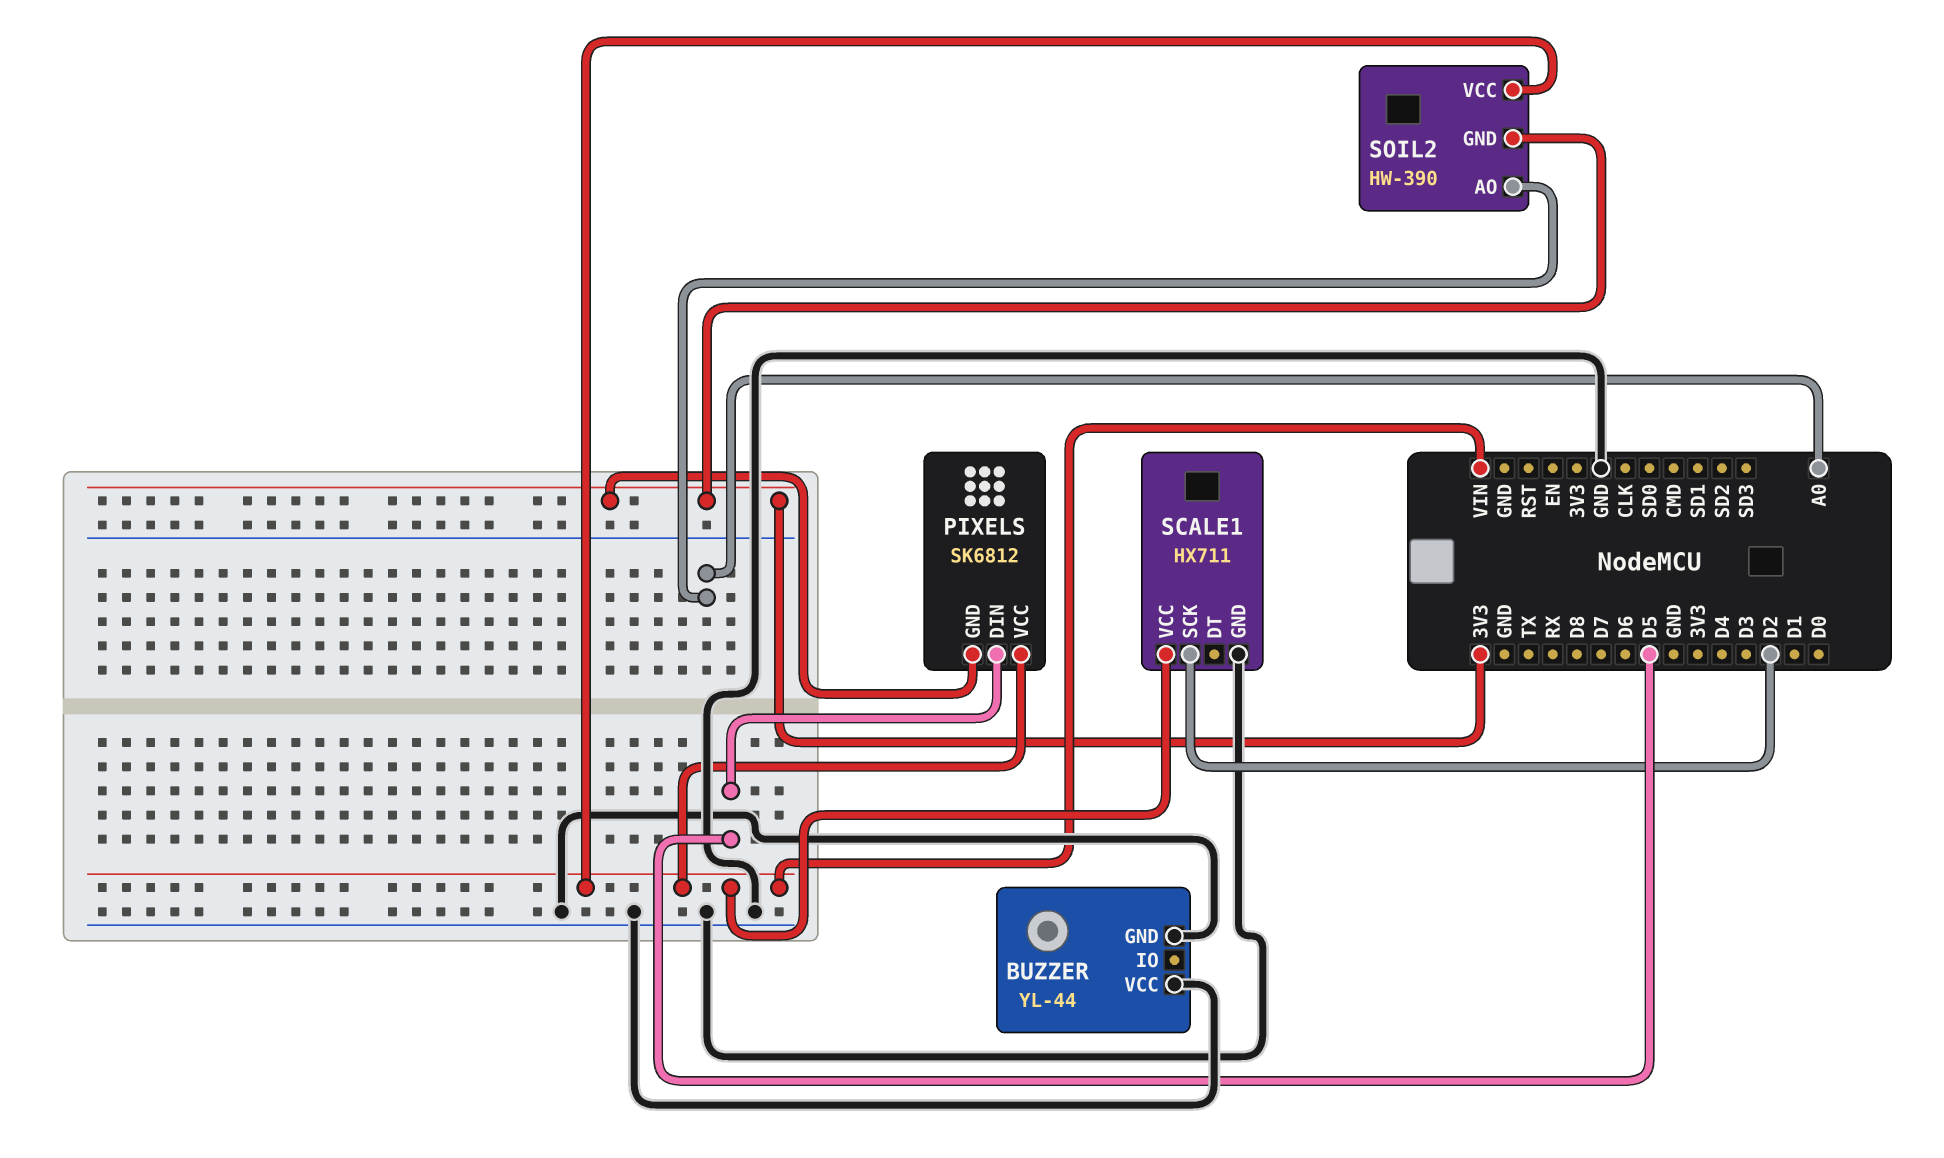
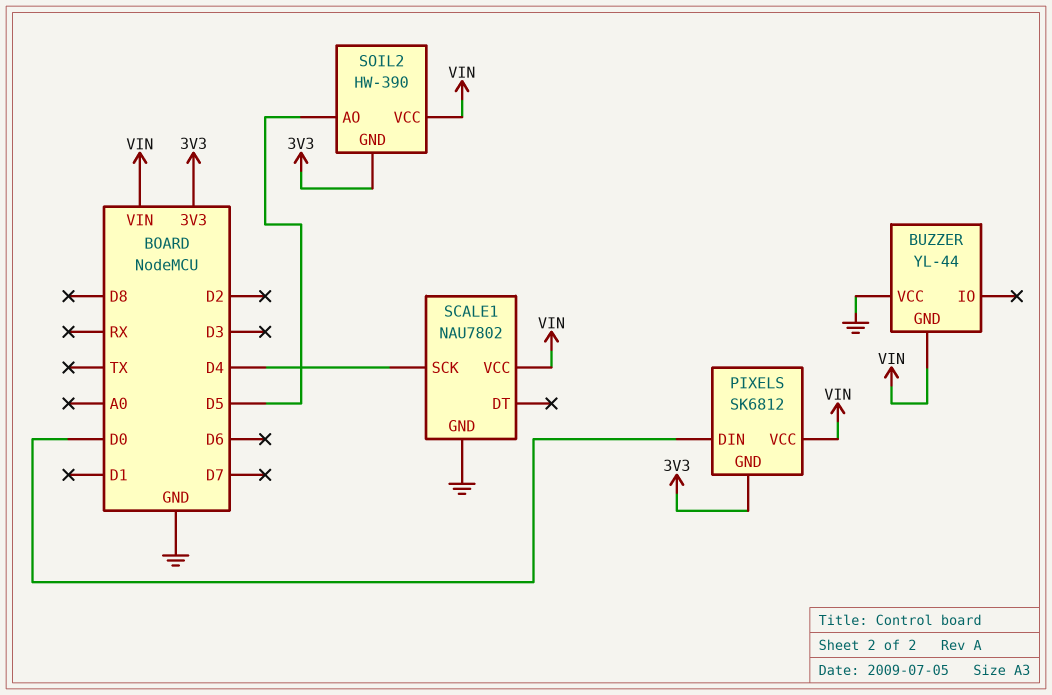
BUZZER pin GND: GND -> VIN
PIXELS pin DIN: D5 -> D0
SCALE1: HX711 -> NAU7802
SCALE1 pin SCK: D2 -> D4
SOIL2 pin AO: A0 -> D5

